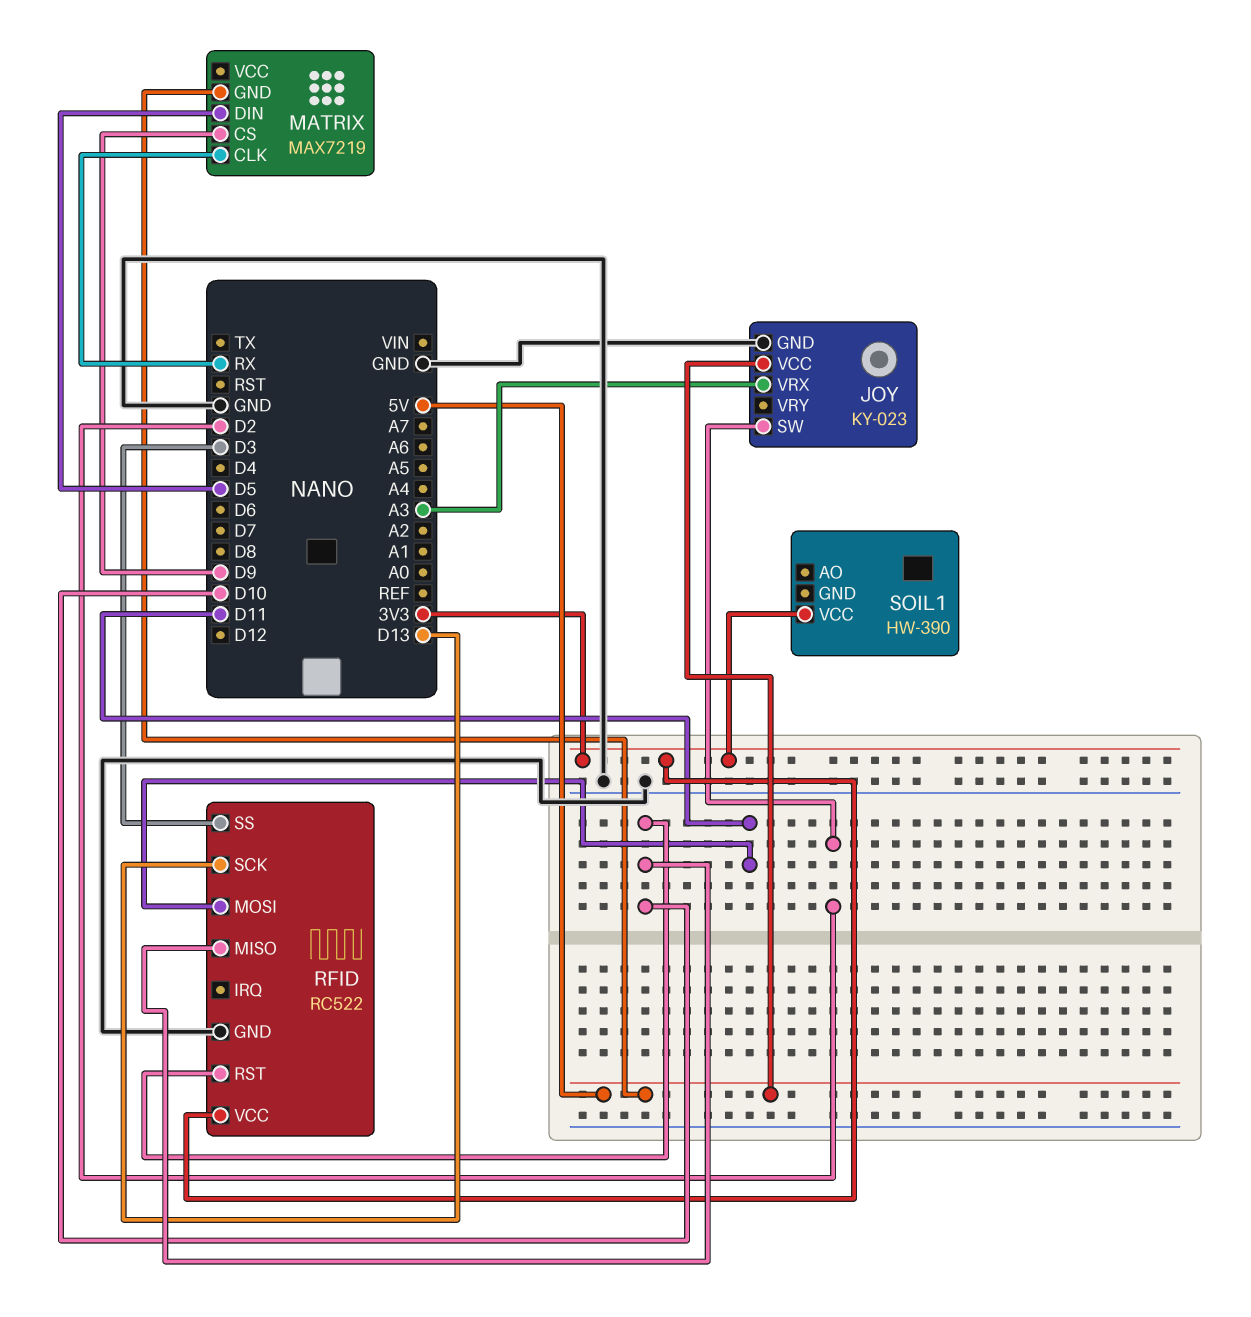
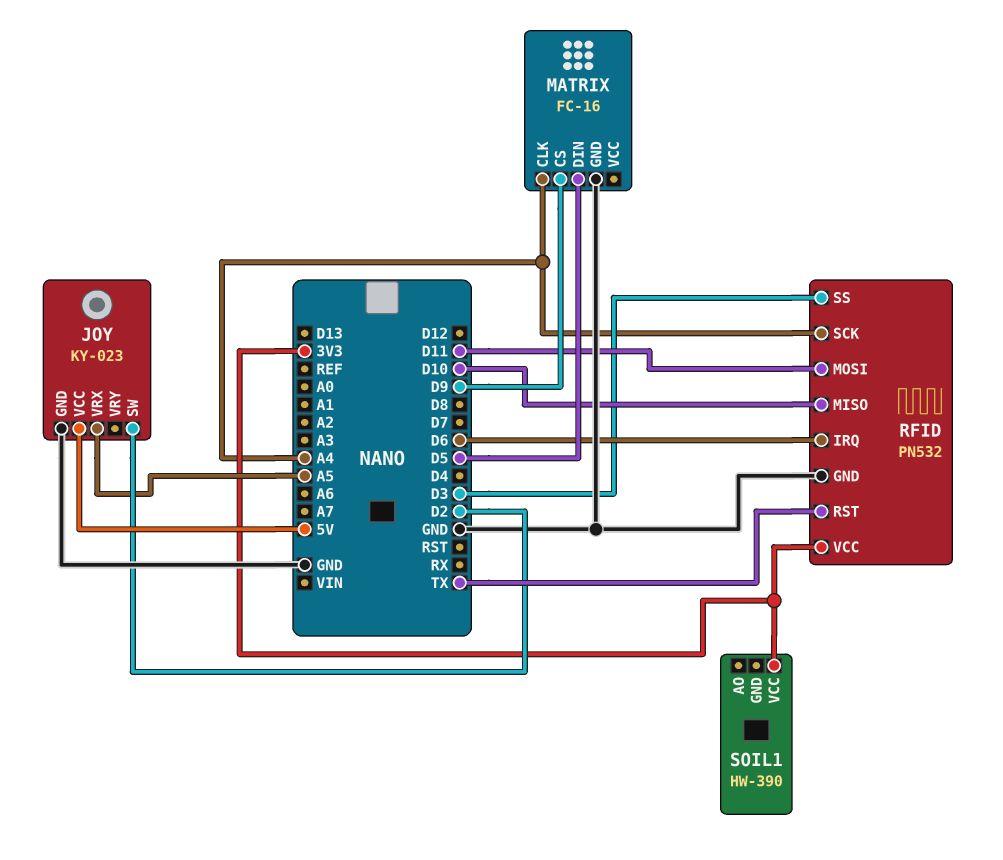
JOY pin VRX: A3 -> A5
MATRIX: MAX7219 -> FC-16
MATRIX pin CLK: RX -> A4
MATRIX pin GND: 5V -> GND
RFID: RC522 -> PN532
RFID pin IRQ: none -> D6
RFID pin RST: D10 -> TX
RFID pin SCK: D13 -> A4

